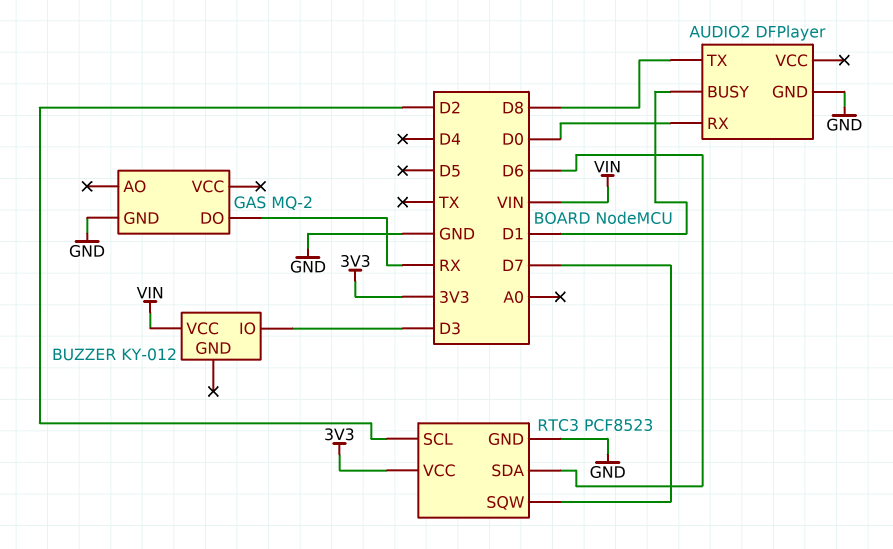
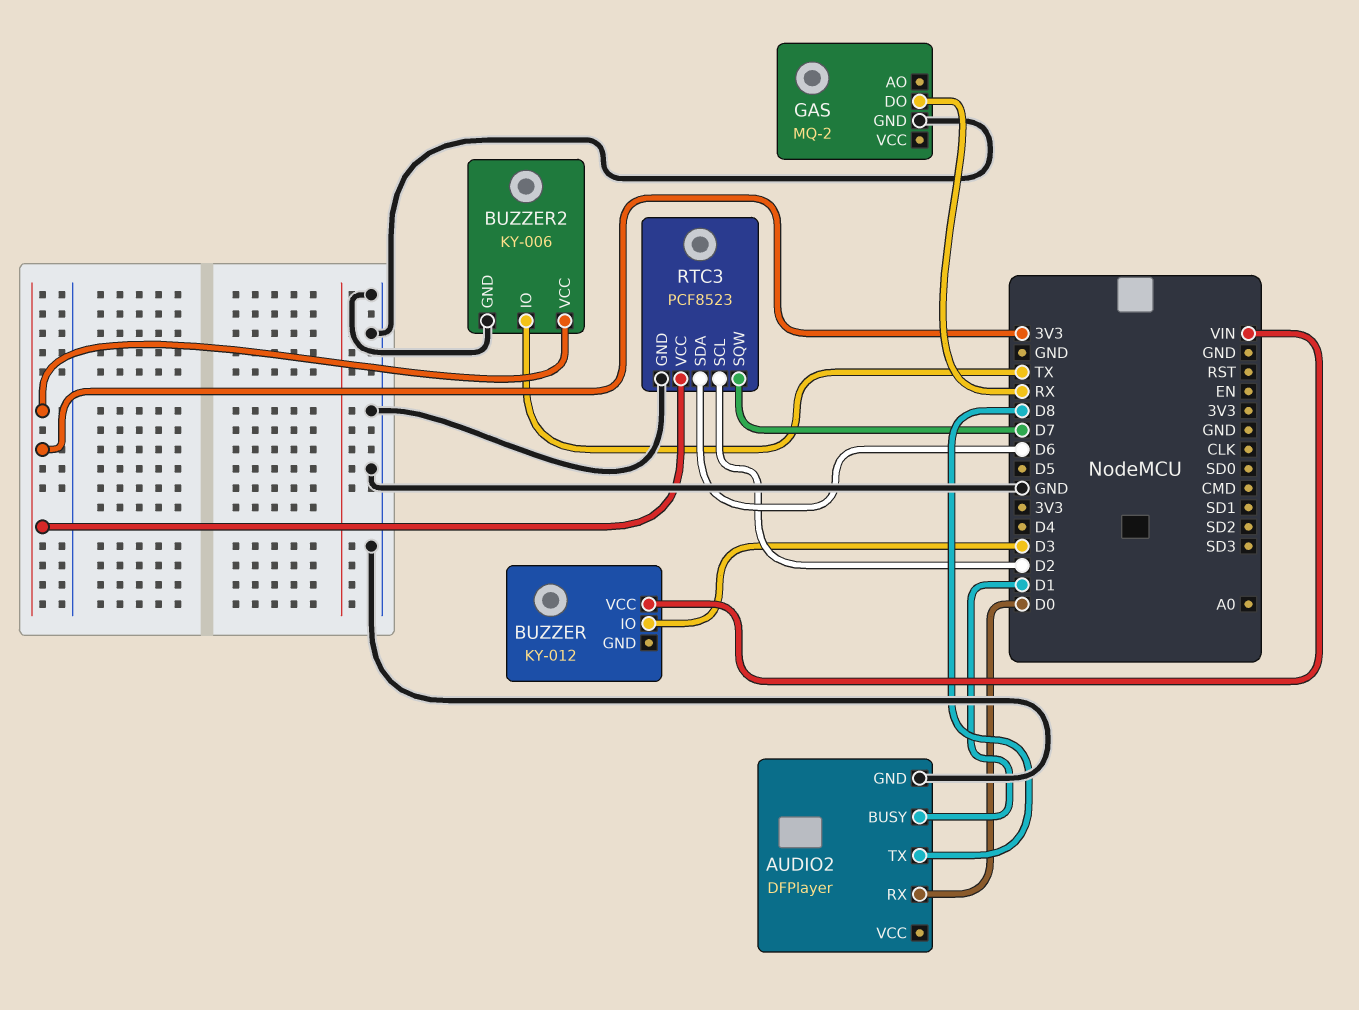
BUZZER2: none -> KY-006
BUZZER2 pin GND: none -> GND
BUZZER2 pin IO: none -> TX
BUZZER2 pin VCC: none -> 3V3

